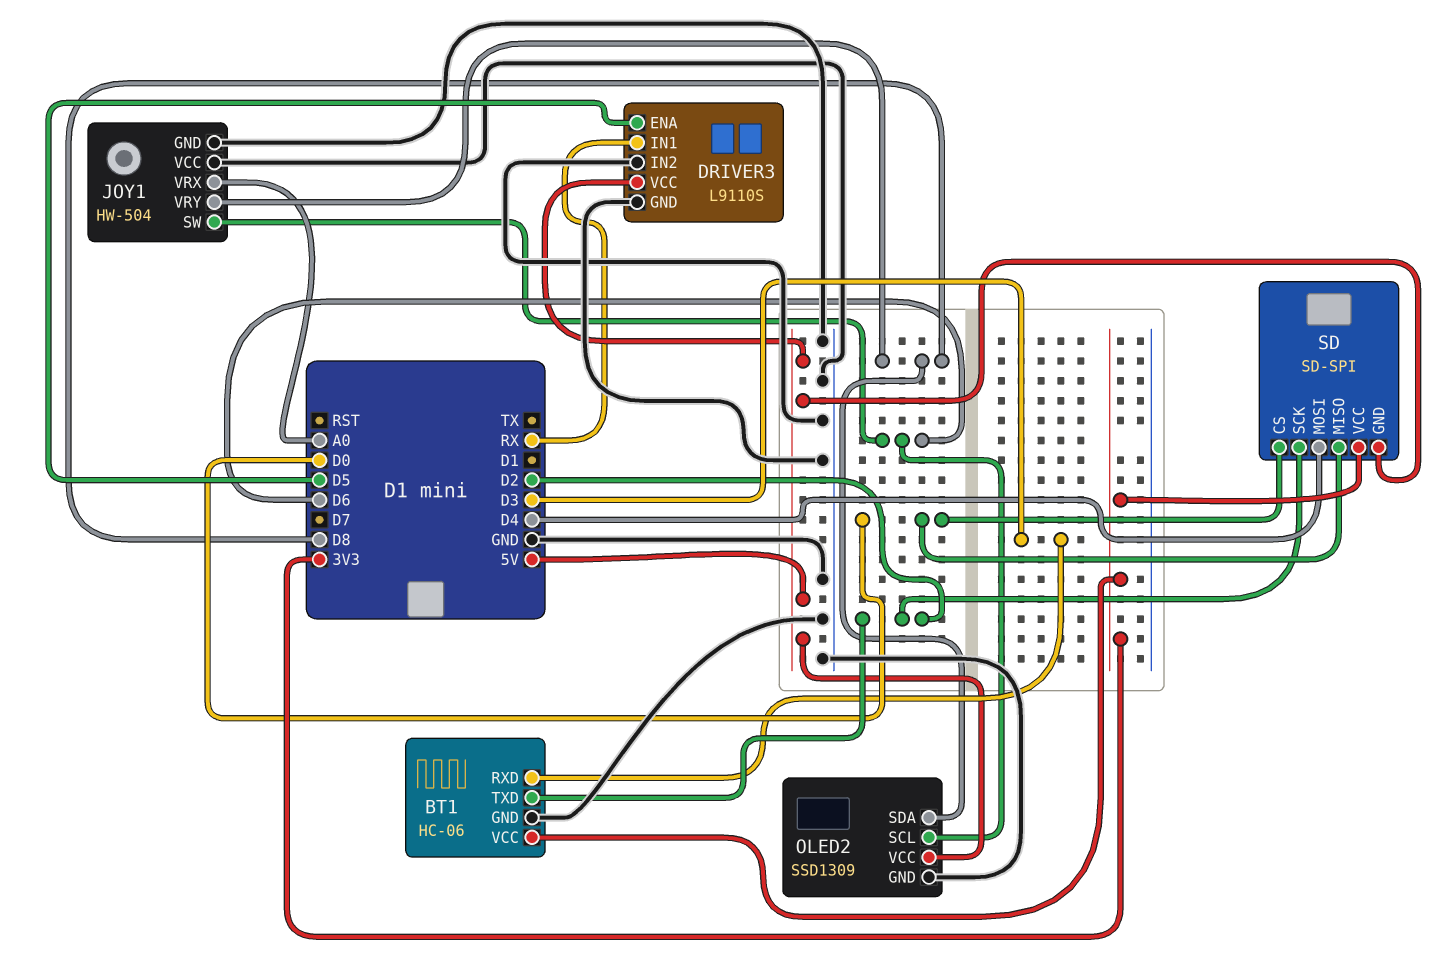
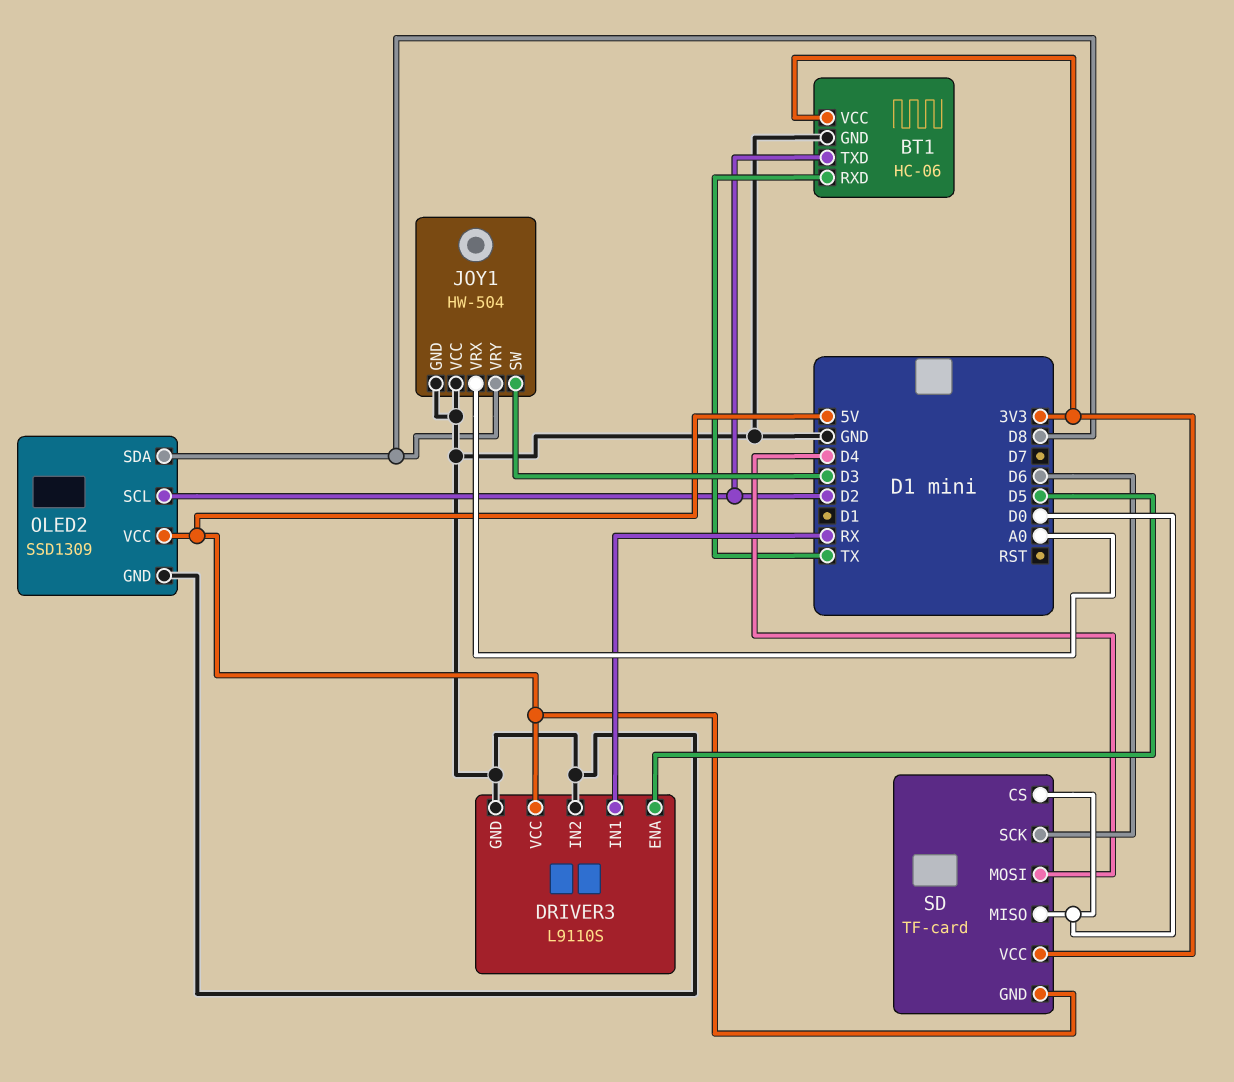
BT1 pin RXD: D3 -> TX
JOY1 pin SW: D6 -> D3
OLED2 pin SCL: D6 -> D2
SD: SD-SPI -> TF-card
SD pin SCK: D2 -> D6

